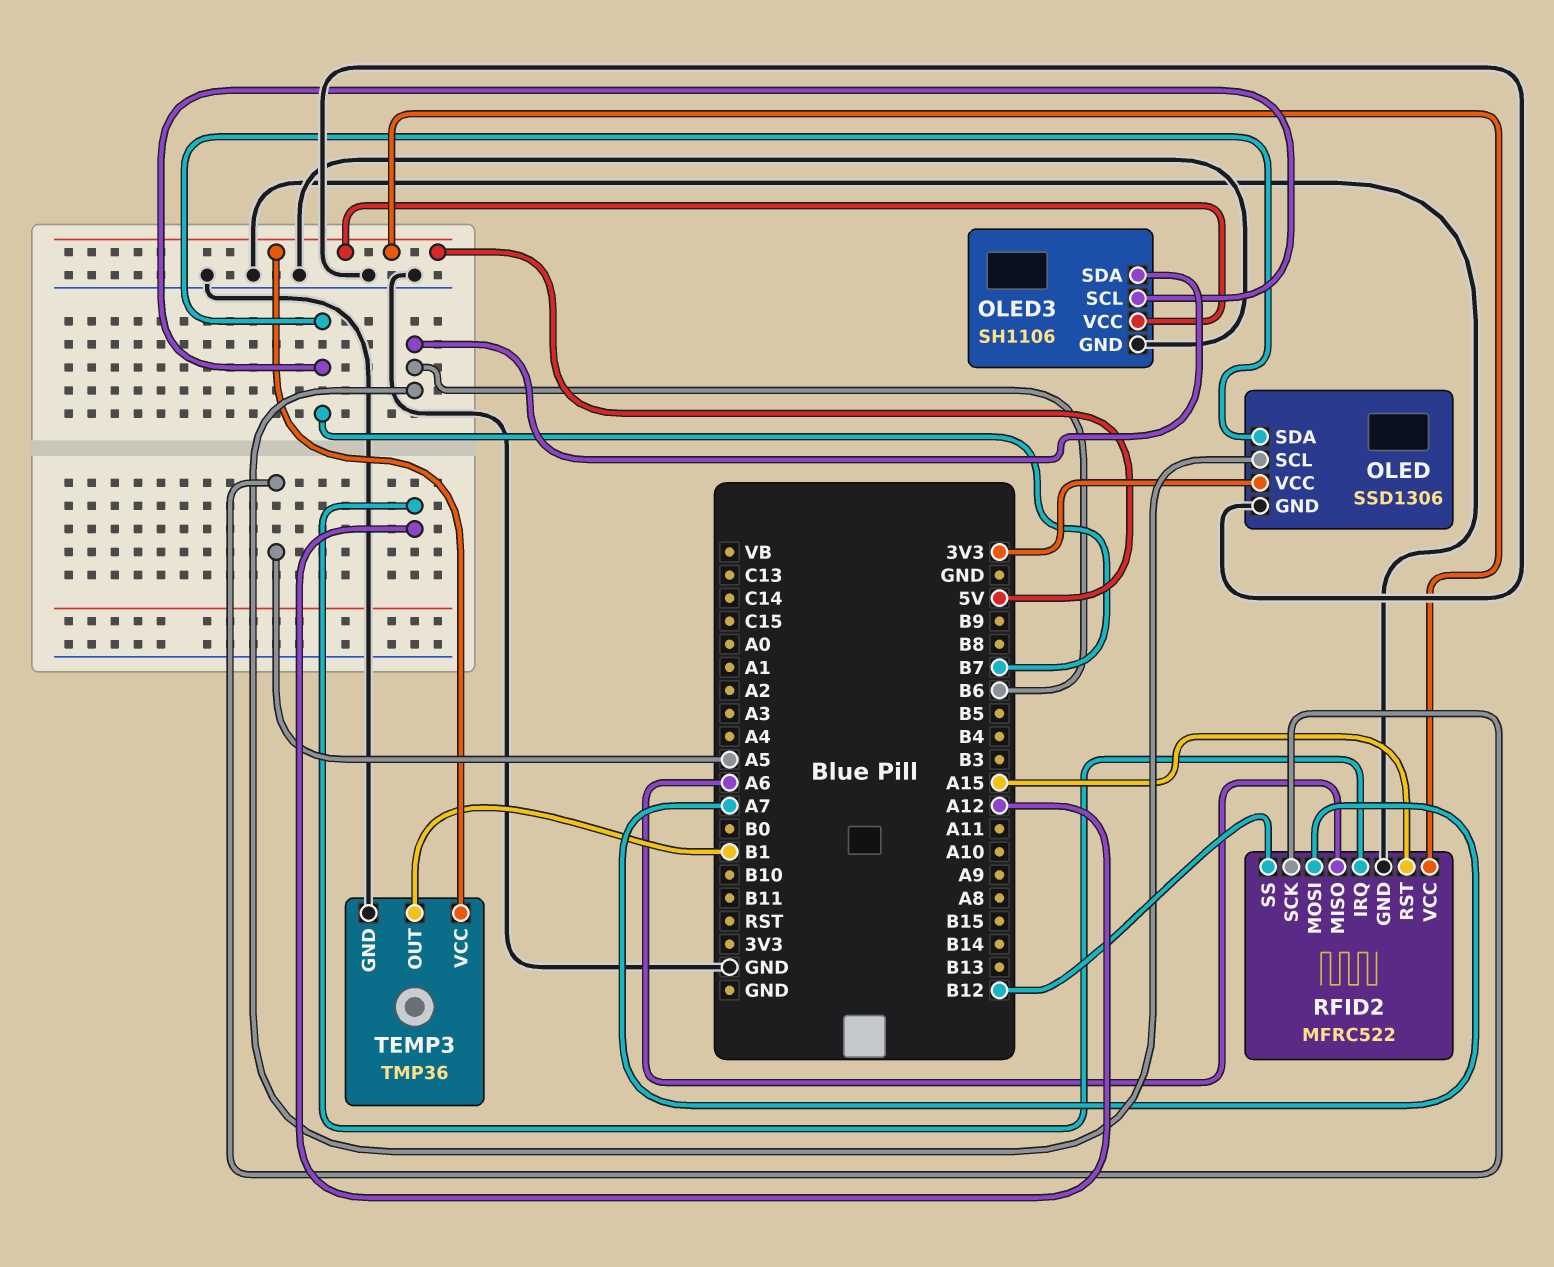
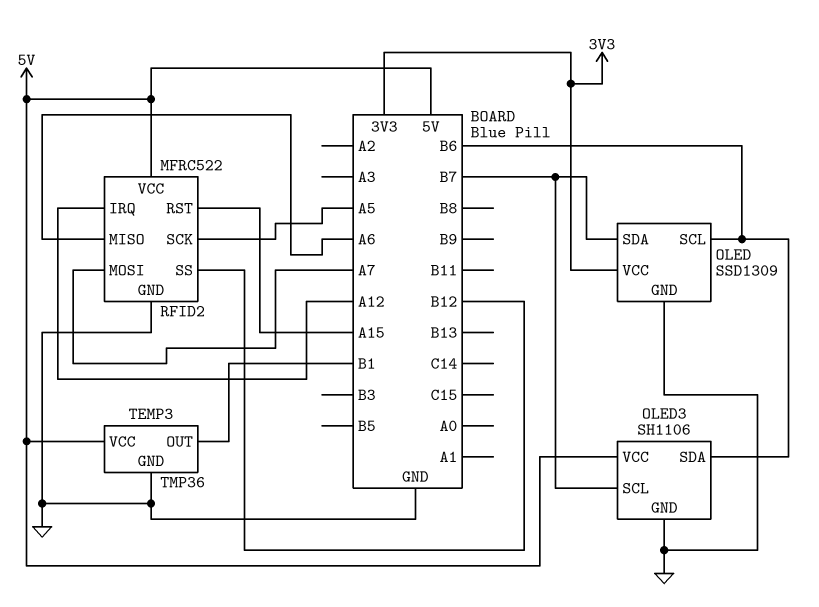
OLED: SSD1306 -> SSD1309

